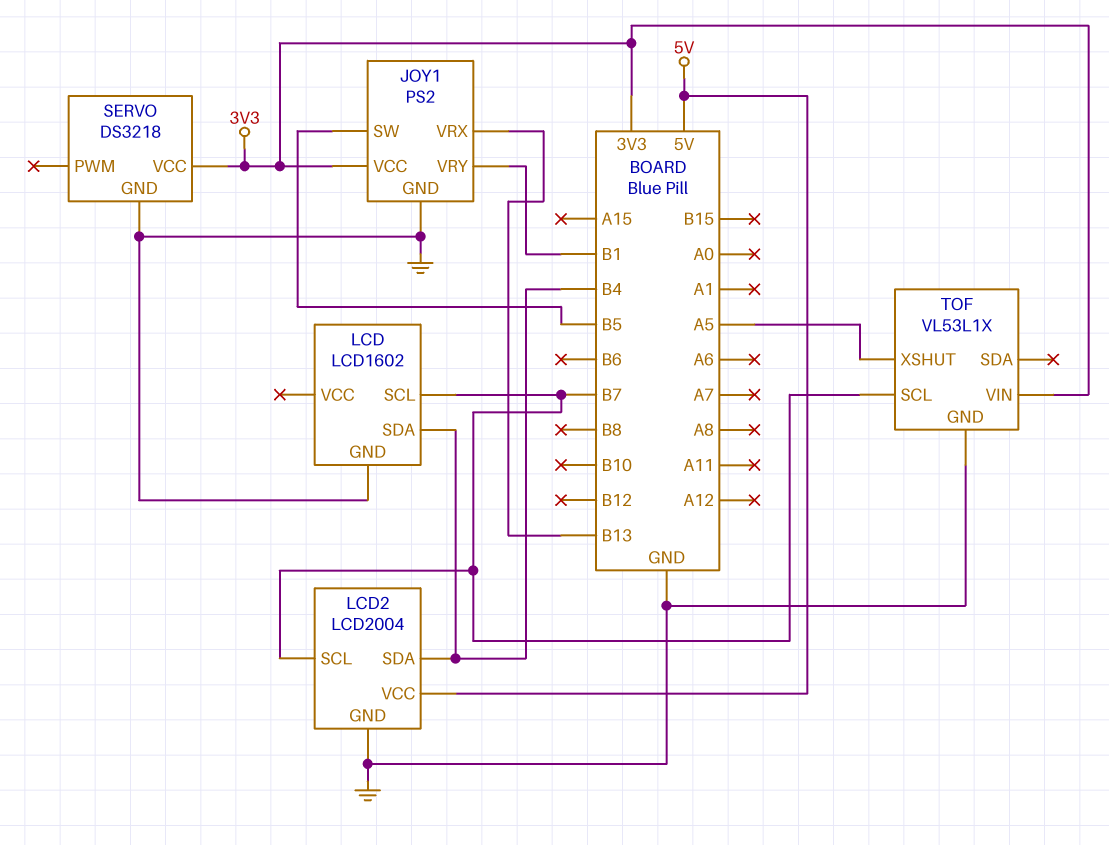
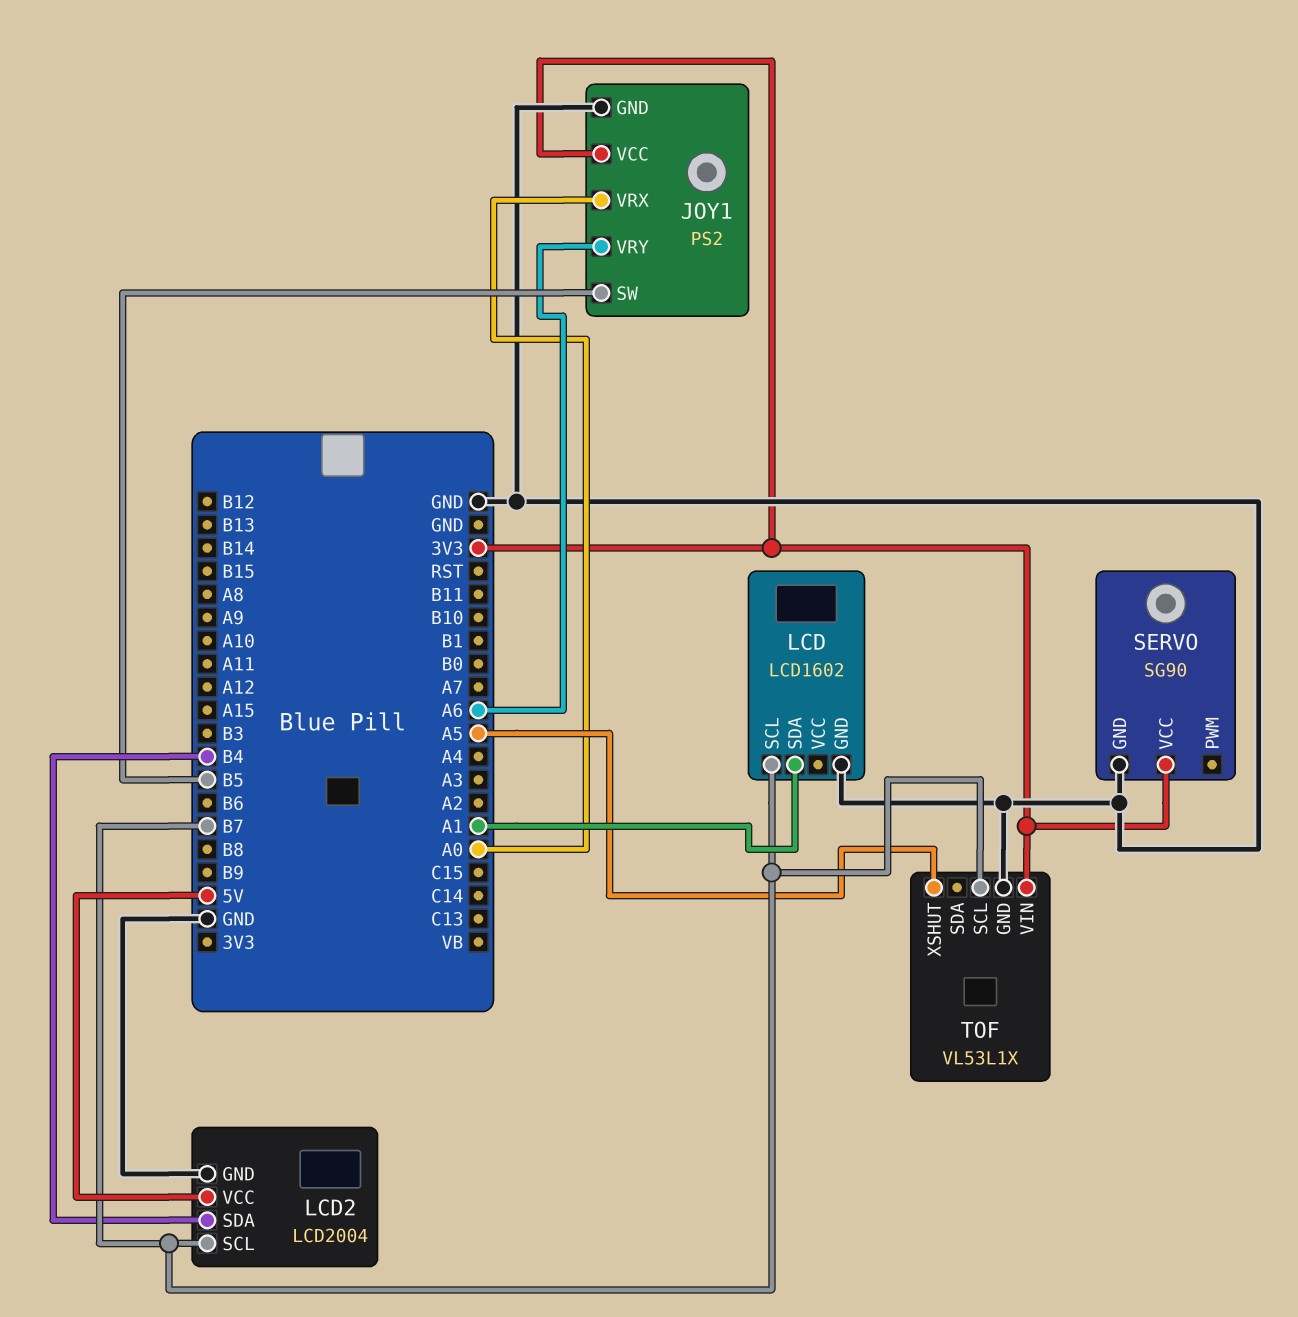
JOY1 pin VRX: B13 -> A0
JOY1 pin VRY: B1 -> A6
LCD pin SDA: B4 -> A1
SERVO: DS3218 -> SG90

